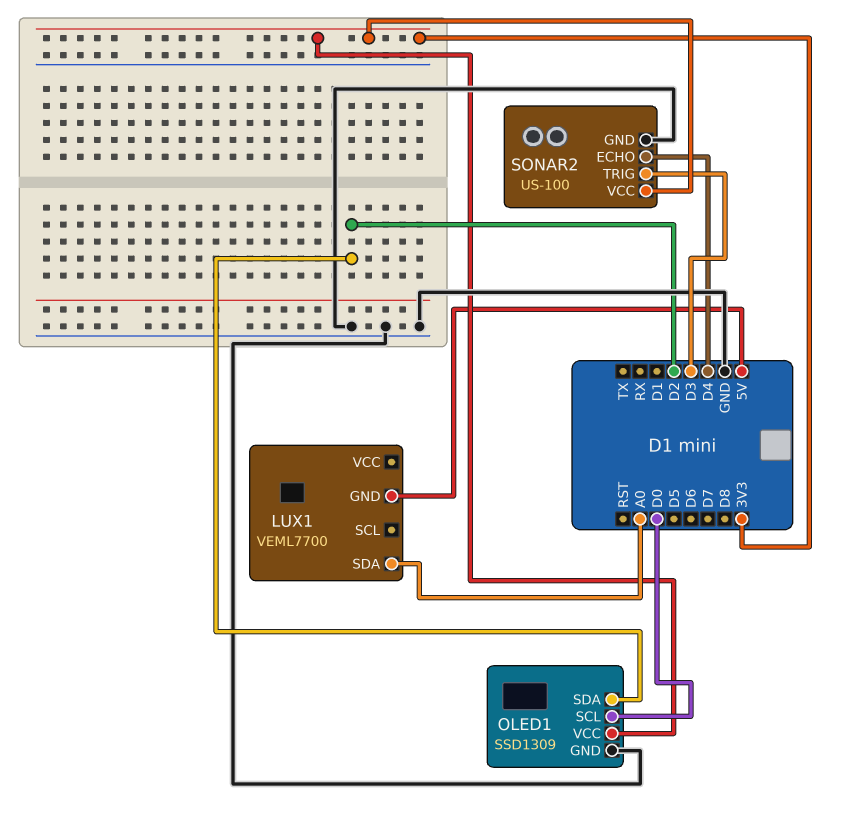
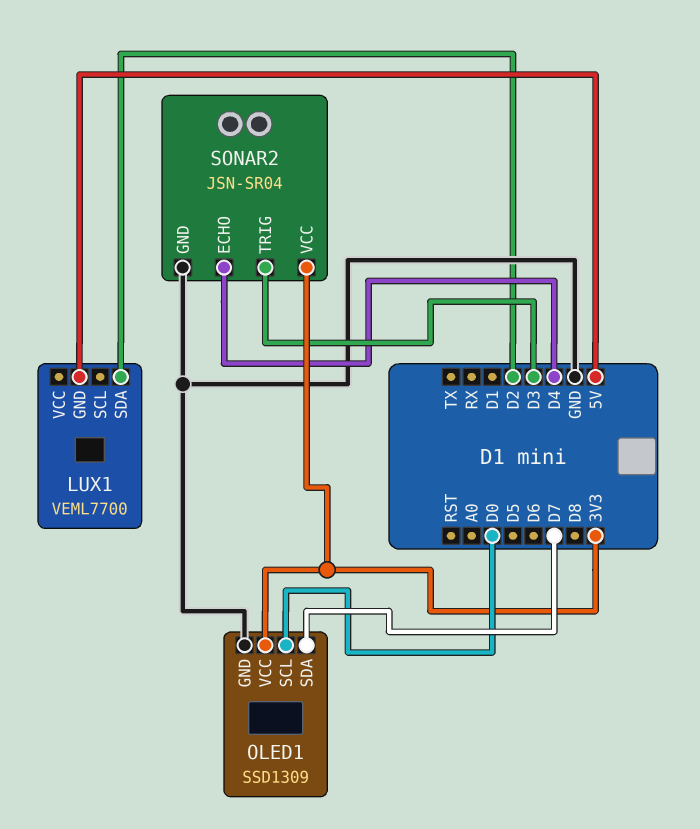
LUX1 pin SDA: A0 -> D2
OLED1 pin SDA: D2 -> D7
SONAR2: US-100 -> JSN-SR04

